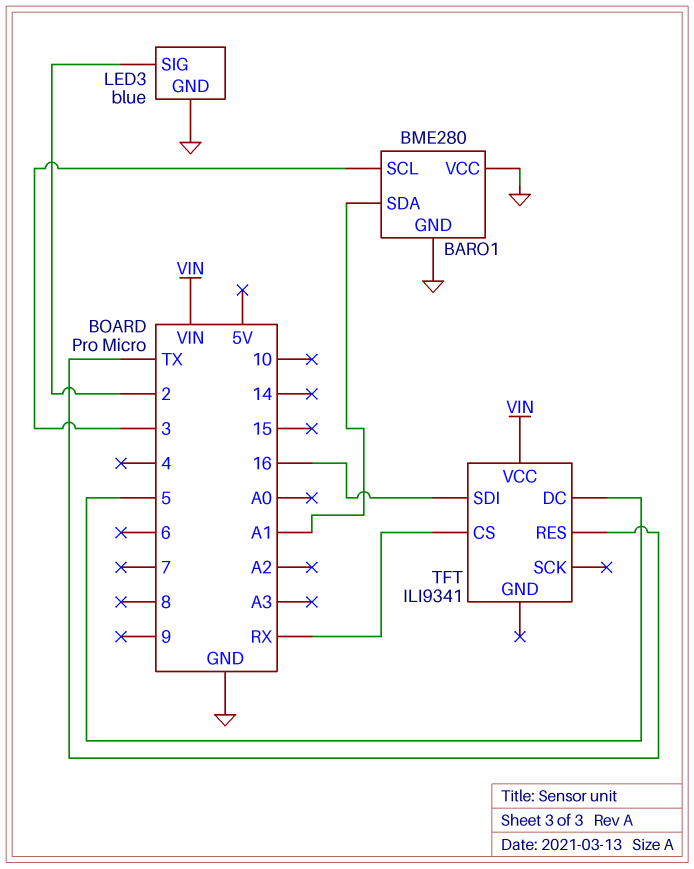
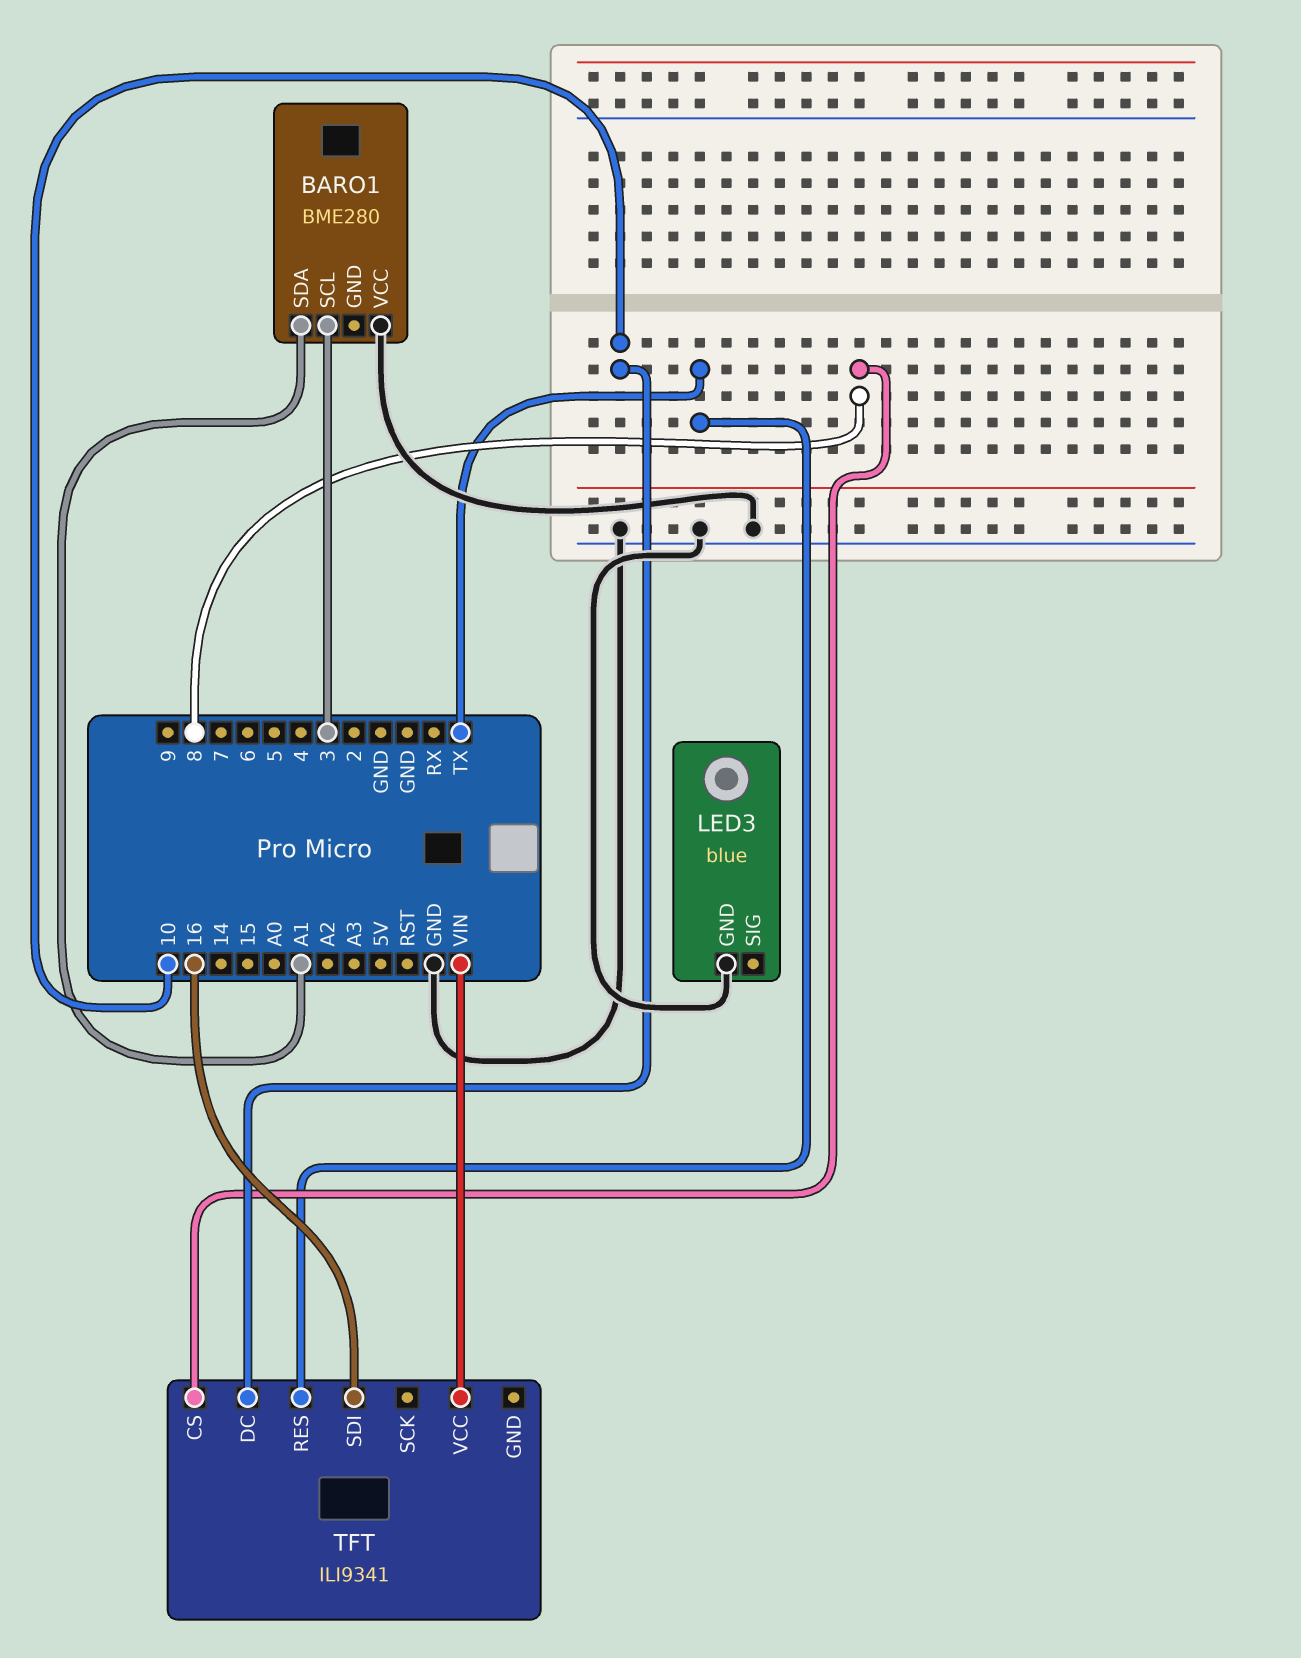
BARO1 pin GND: GND -> none
LED3 pin SIG: 2 -> none
TFT pin CS: RX -> 8
TFT pin DC: 5 -> 10

